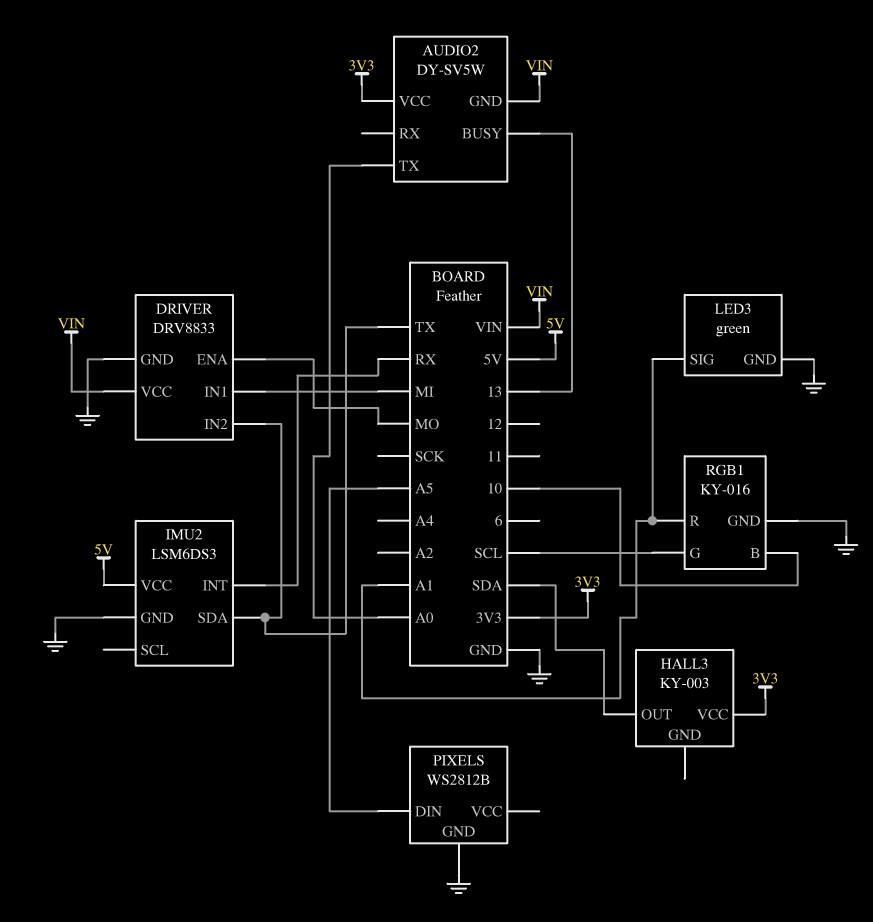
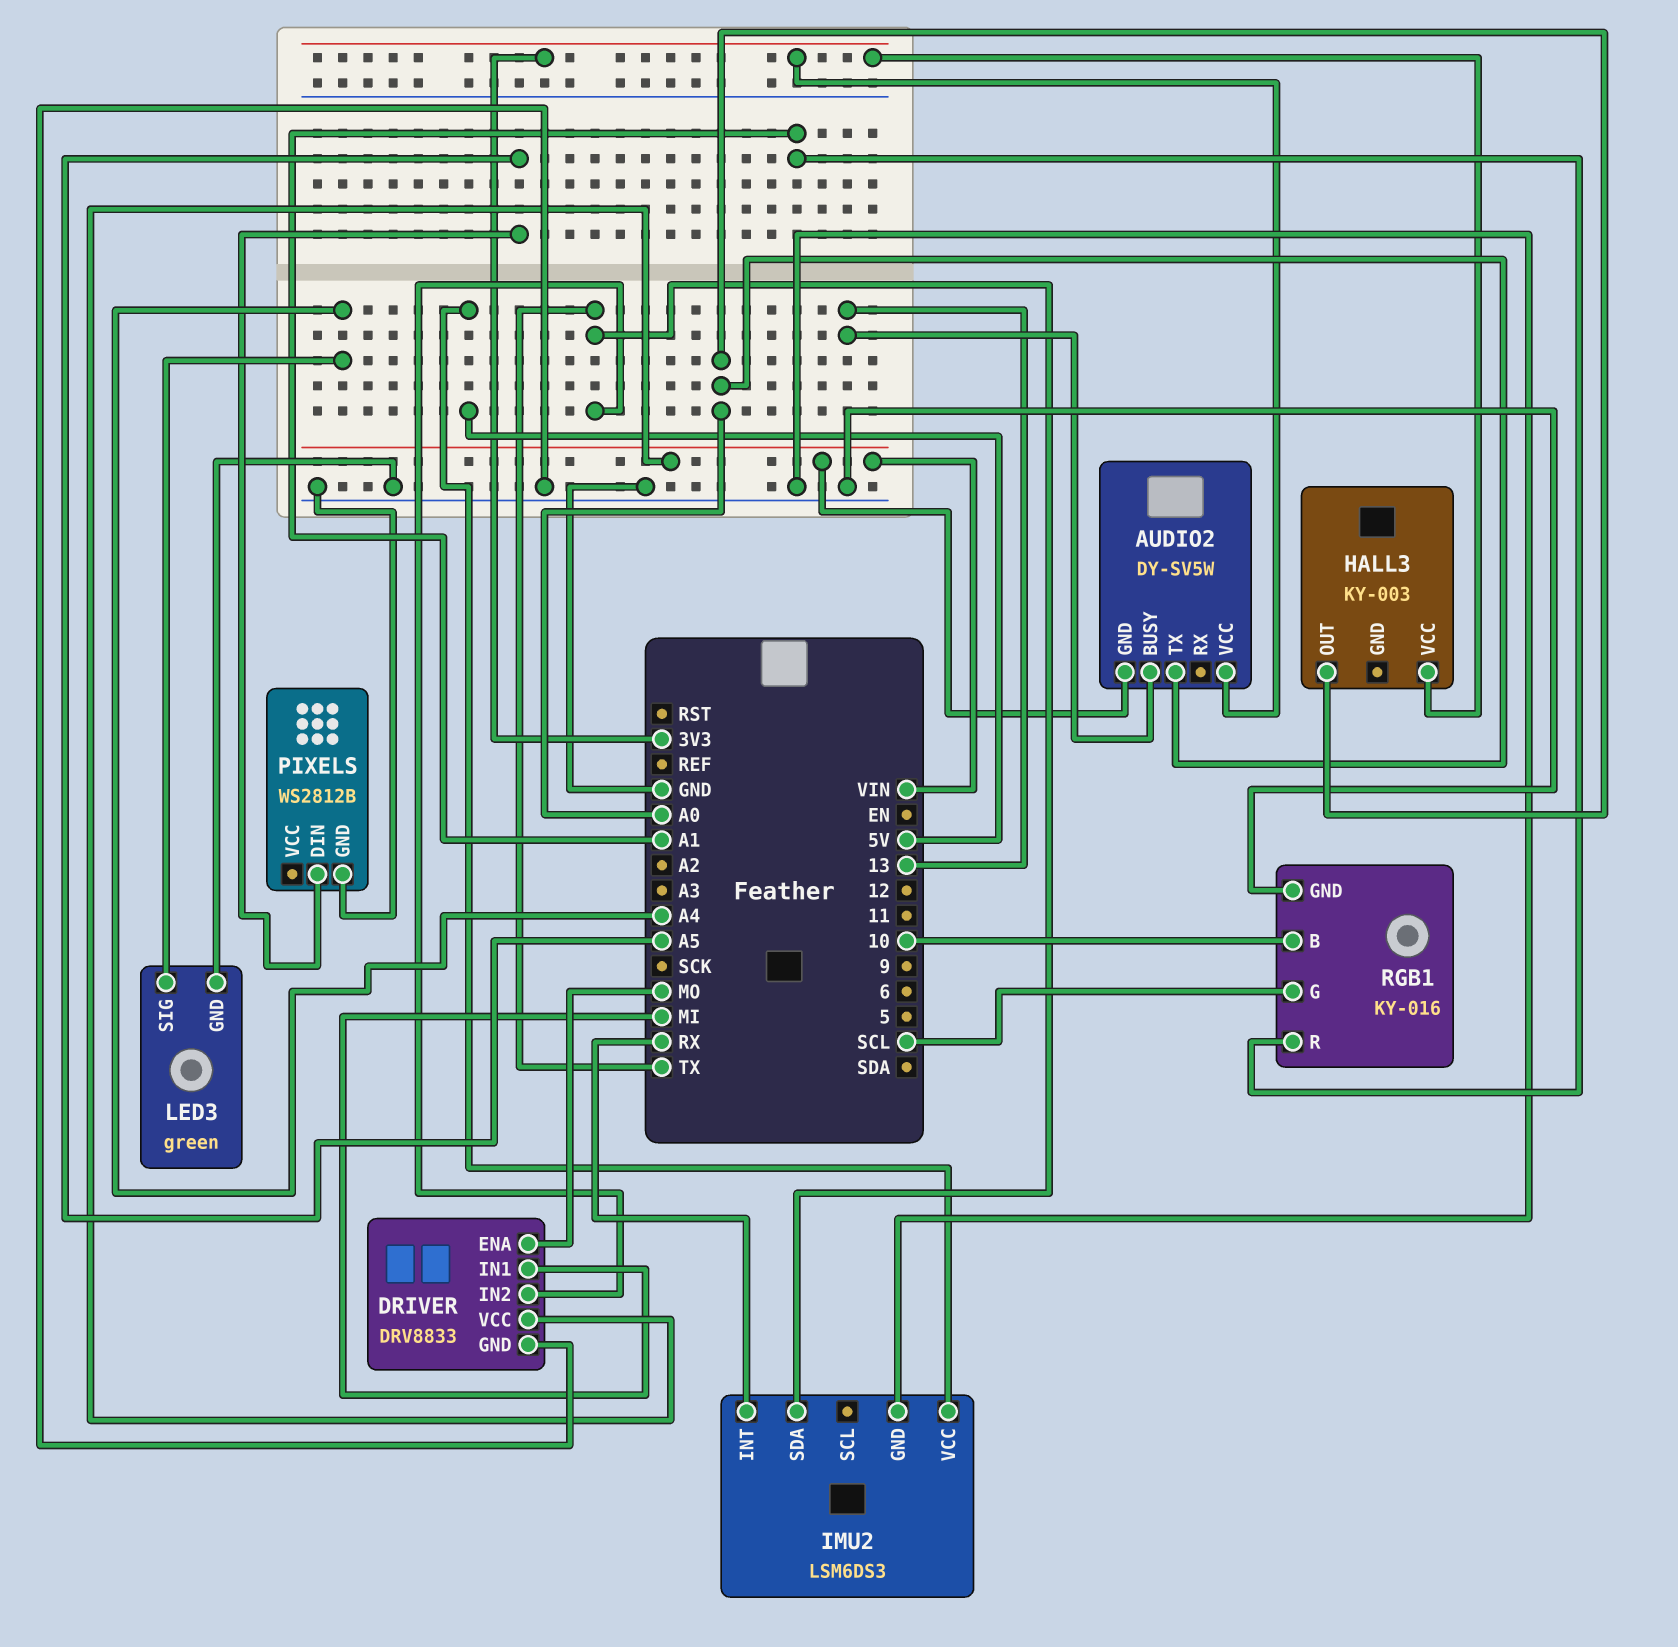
HALL3 pin OUT: SDA -> A0
LED3 pin SIG: A1 -> A4

